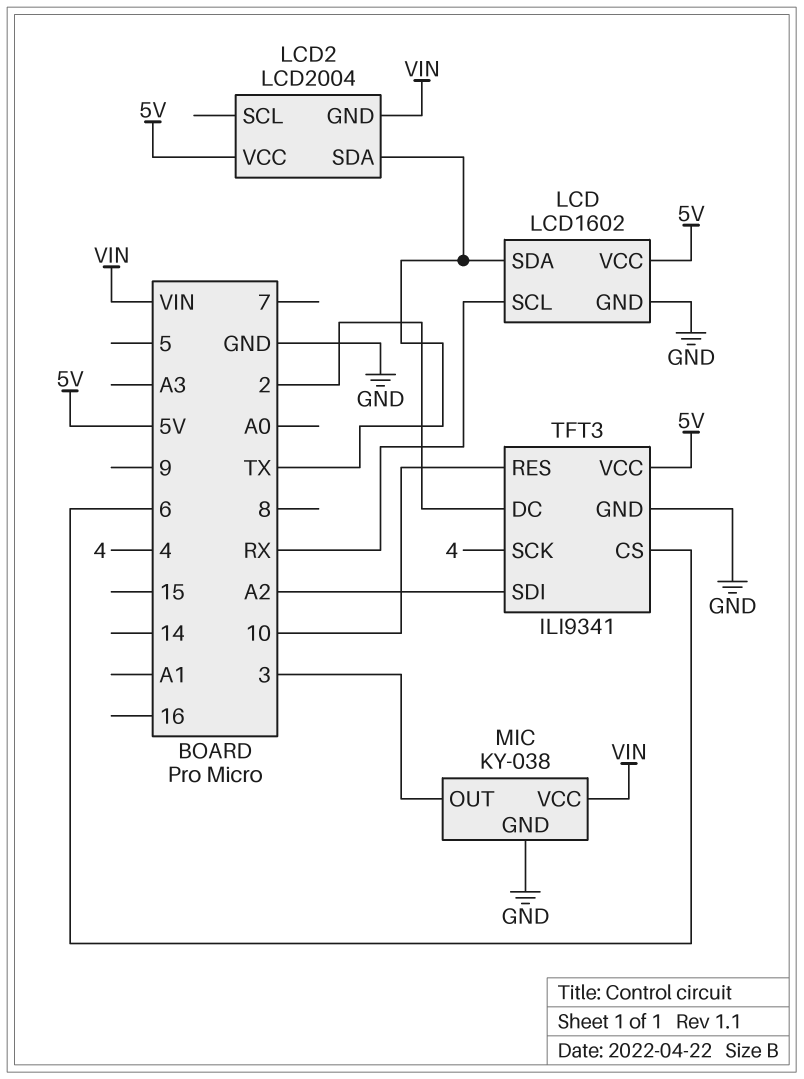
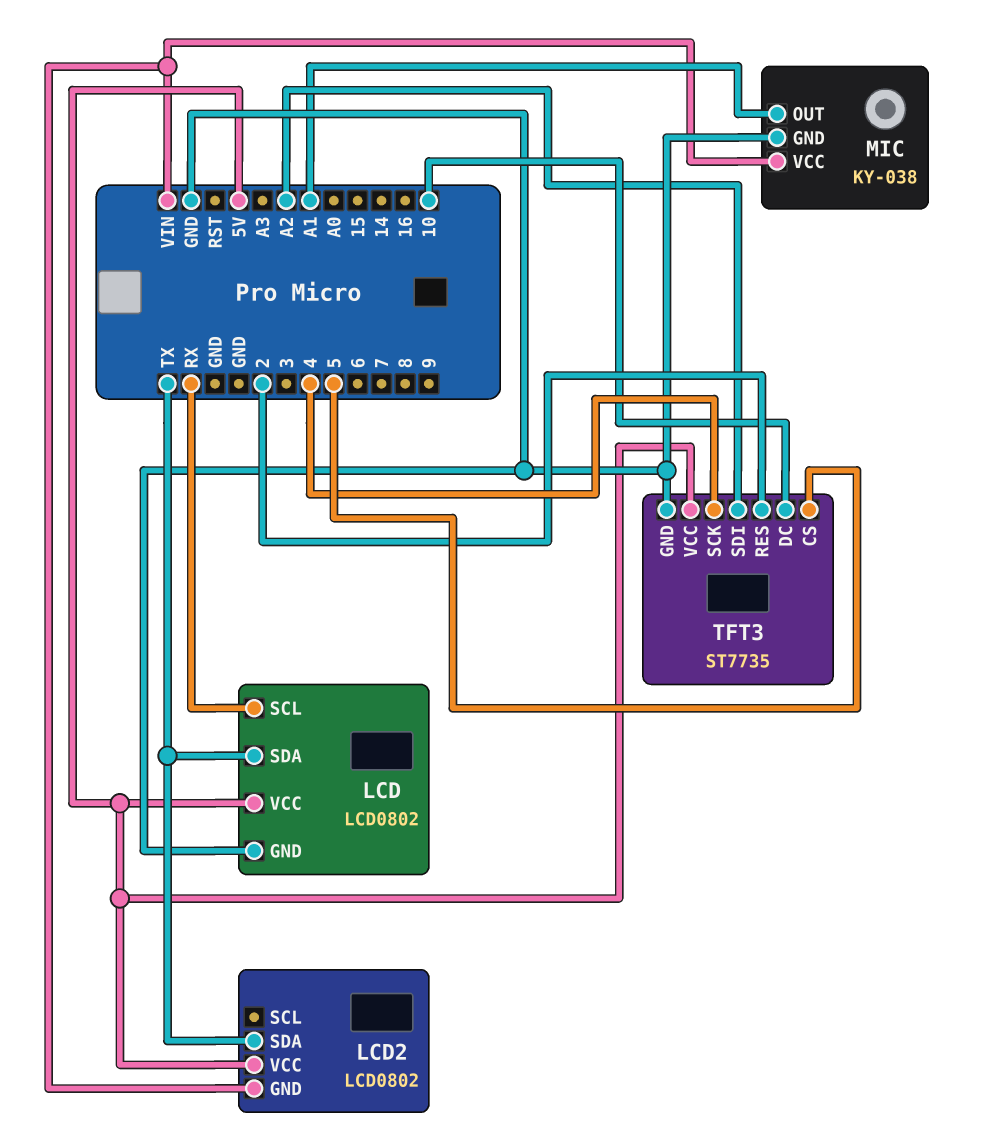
LCD: LCD1602 -> LCD0802
LCD2: LCD2004 -> LCD0802
MIC pin OUT: 3 -> A1
TFT3: ILI9341 -> ST7735
TFT3 pin CS: 6 -> 5
TFT3 pin DC: 2 -> 10
TFT3 pin RES: 10 -> 2

